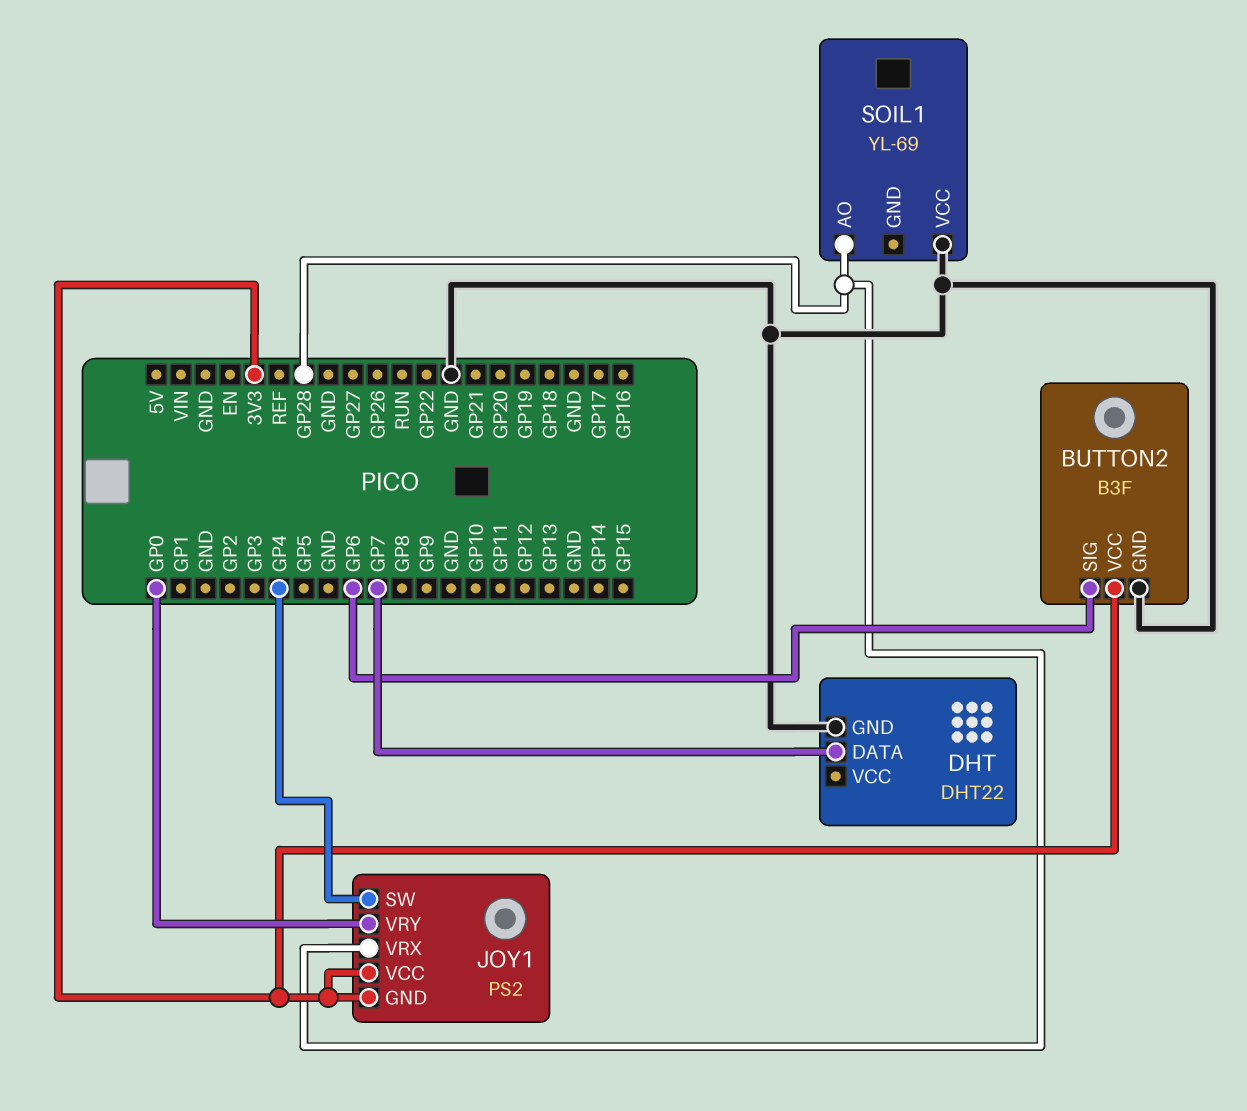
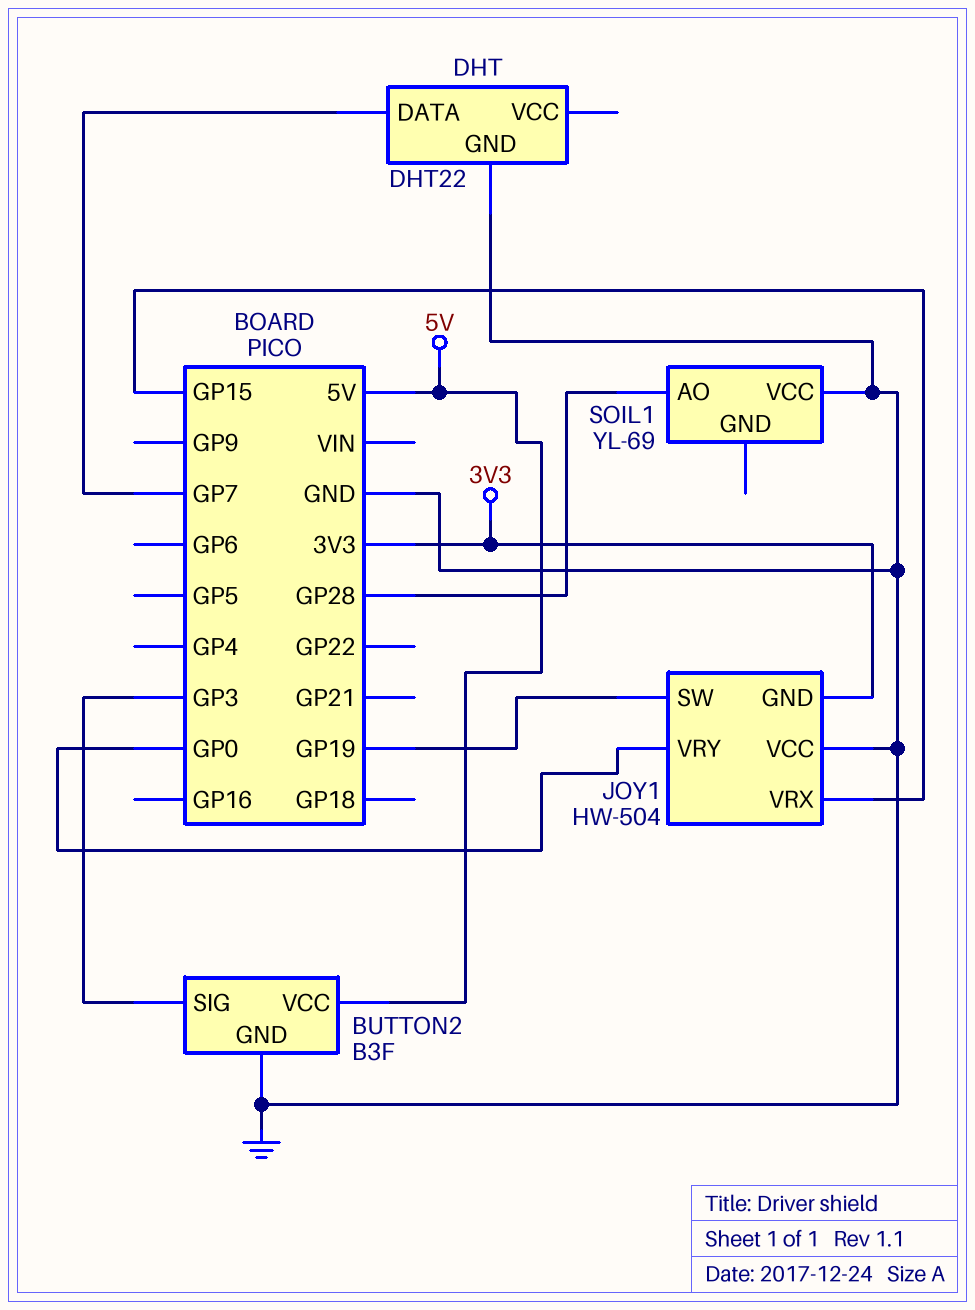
BUTTON2 pin SIG: GP6 -> GP3
BUTTON2 pin VCC: 3V3 -> 5V
JOY1: PS2 -> HW-504
JOY1 pin SW: GP4 -> GP19
JOY1 pin VCC: 3V3 -> GND
JOY1 pin VRX: GP28 -> GP15

